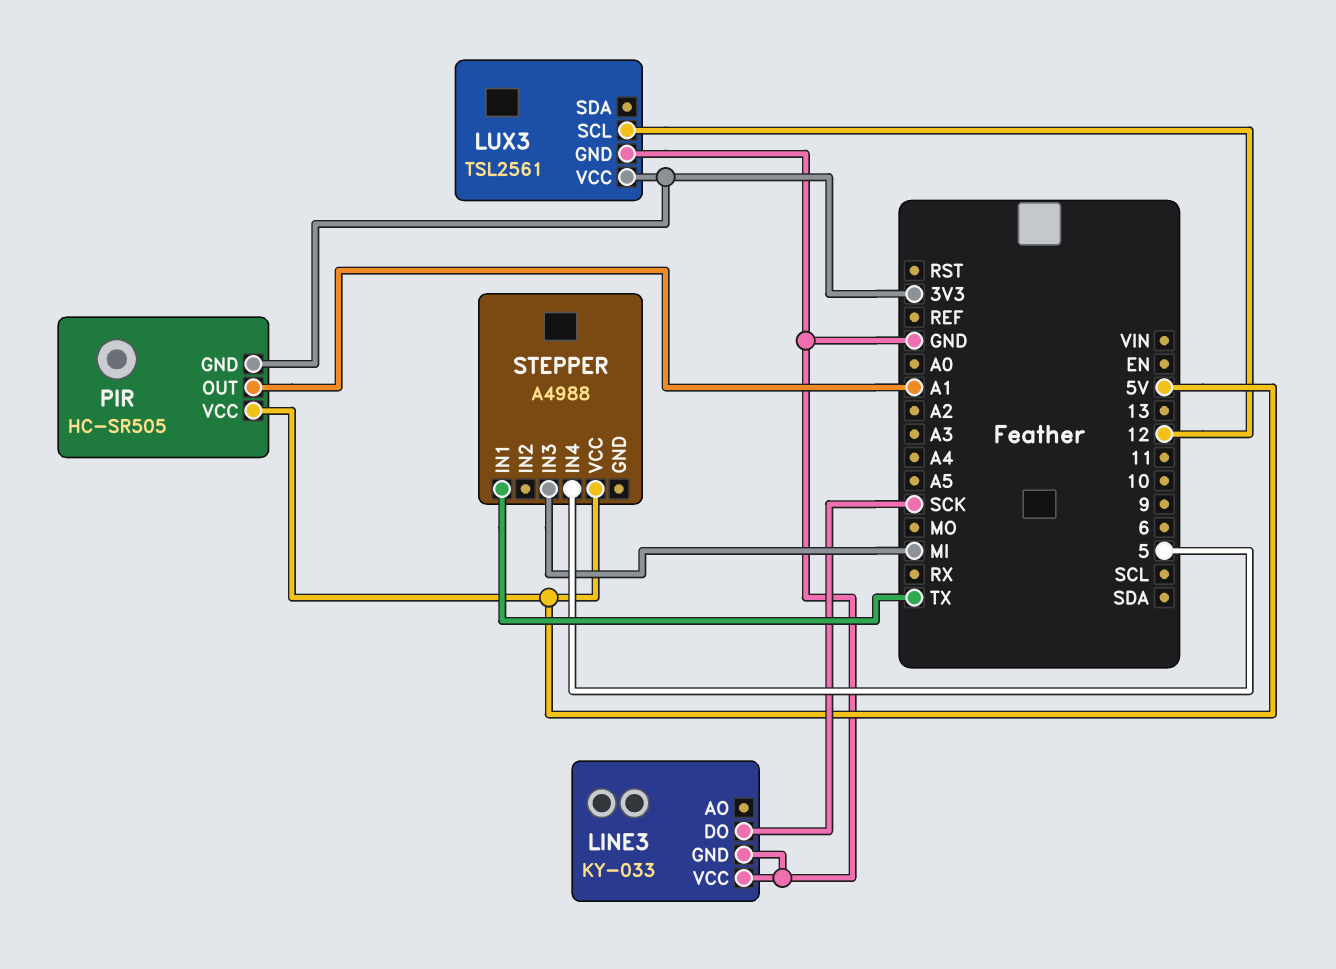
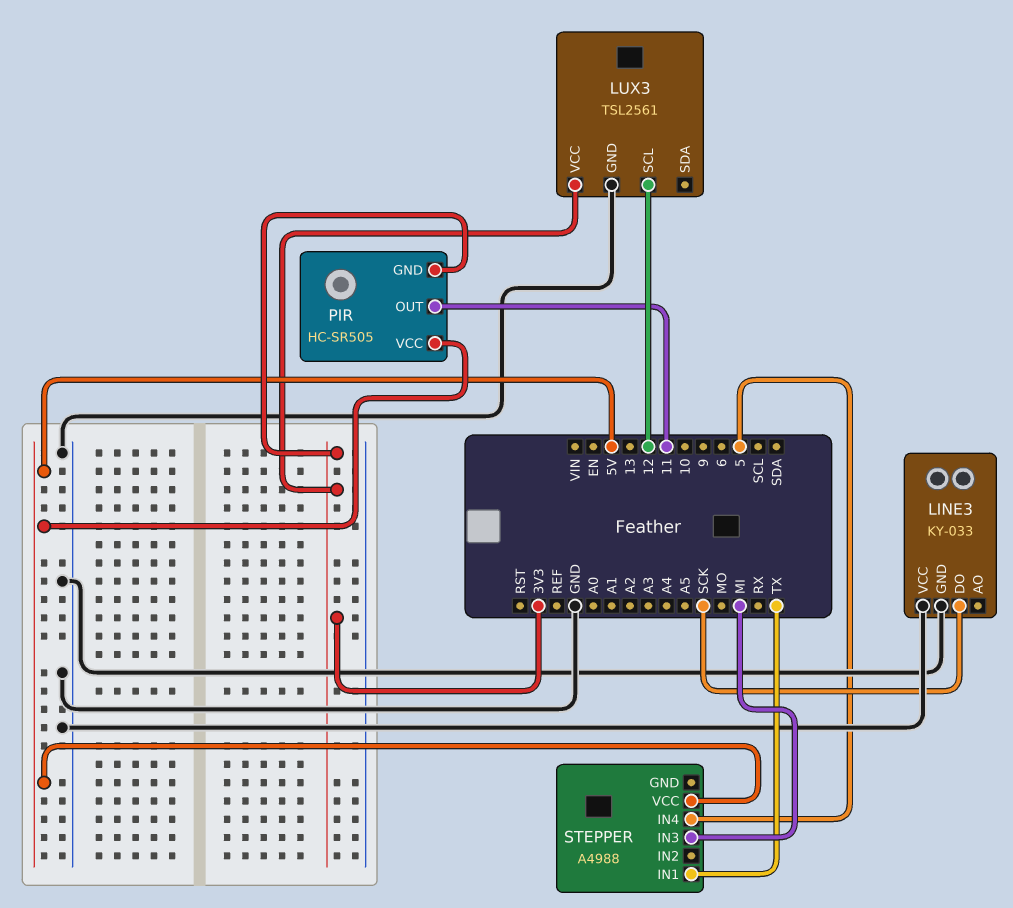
PIR pin OUT: A1 -> 11

